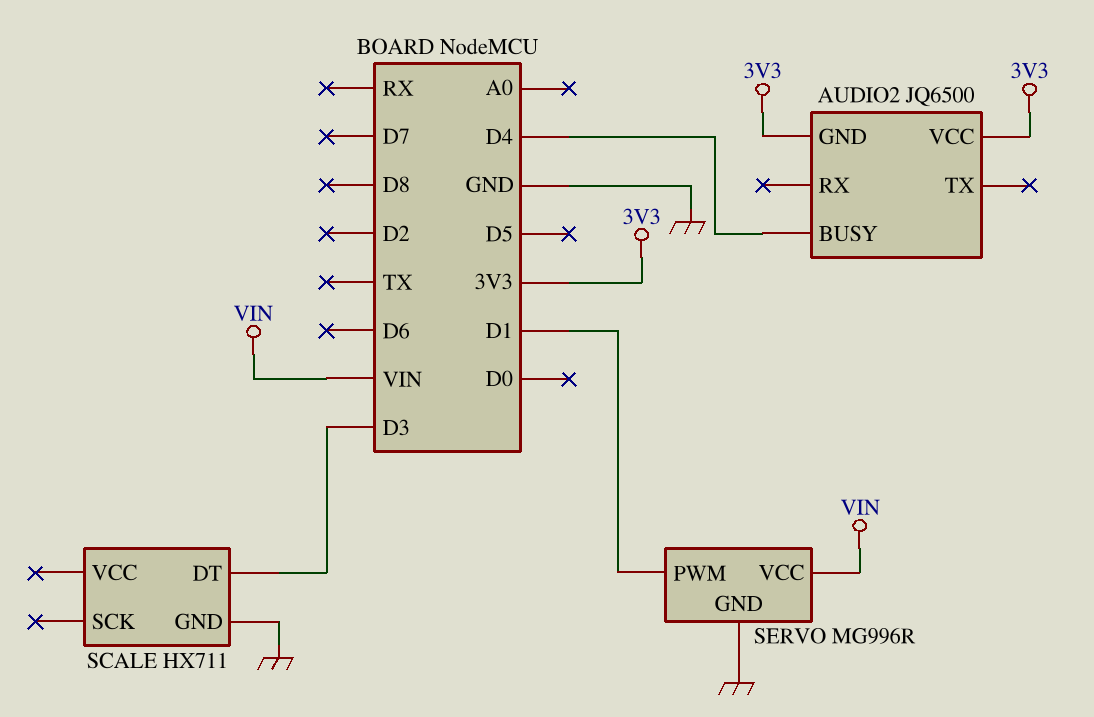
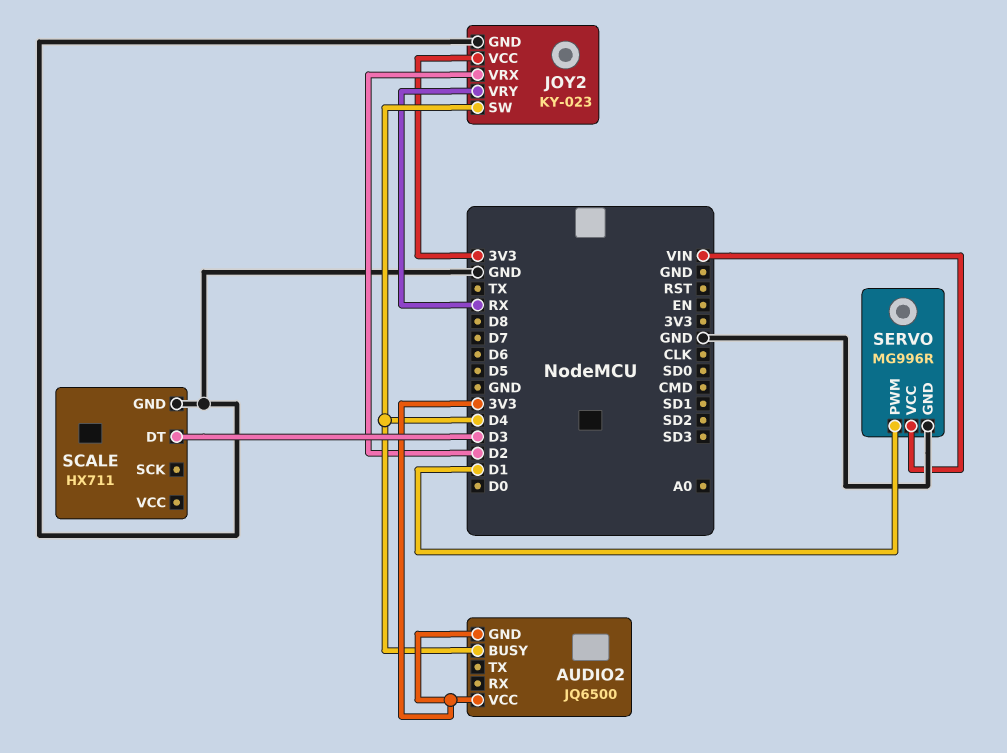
JOY2: none -> KY-023
JOY2 pin GND: none -> GND
JOY2 pin SW: none -> D4
JOY2 pin VCC: none -> 3V3
JOY2 pin VRX: none -> D2
JOY2 pin VRY: none -> RX

